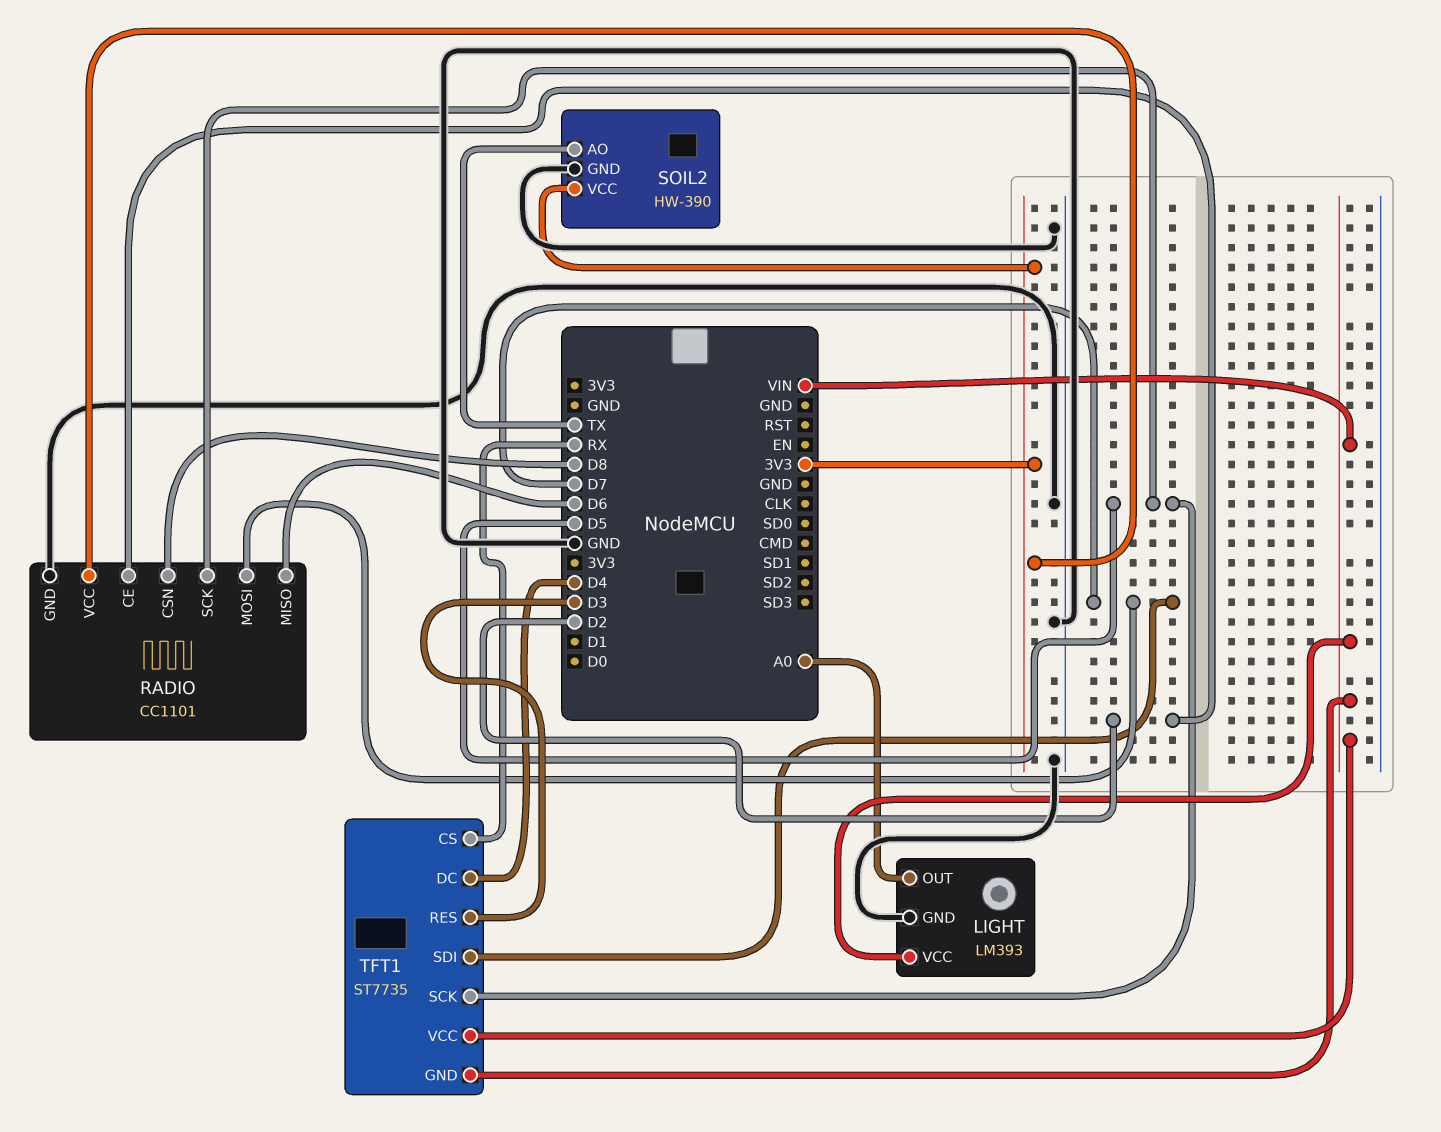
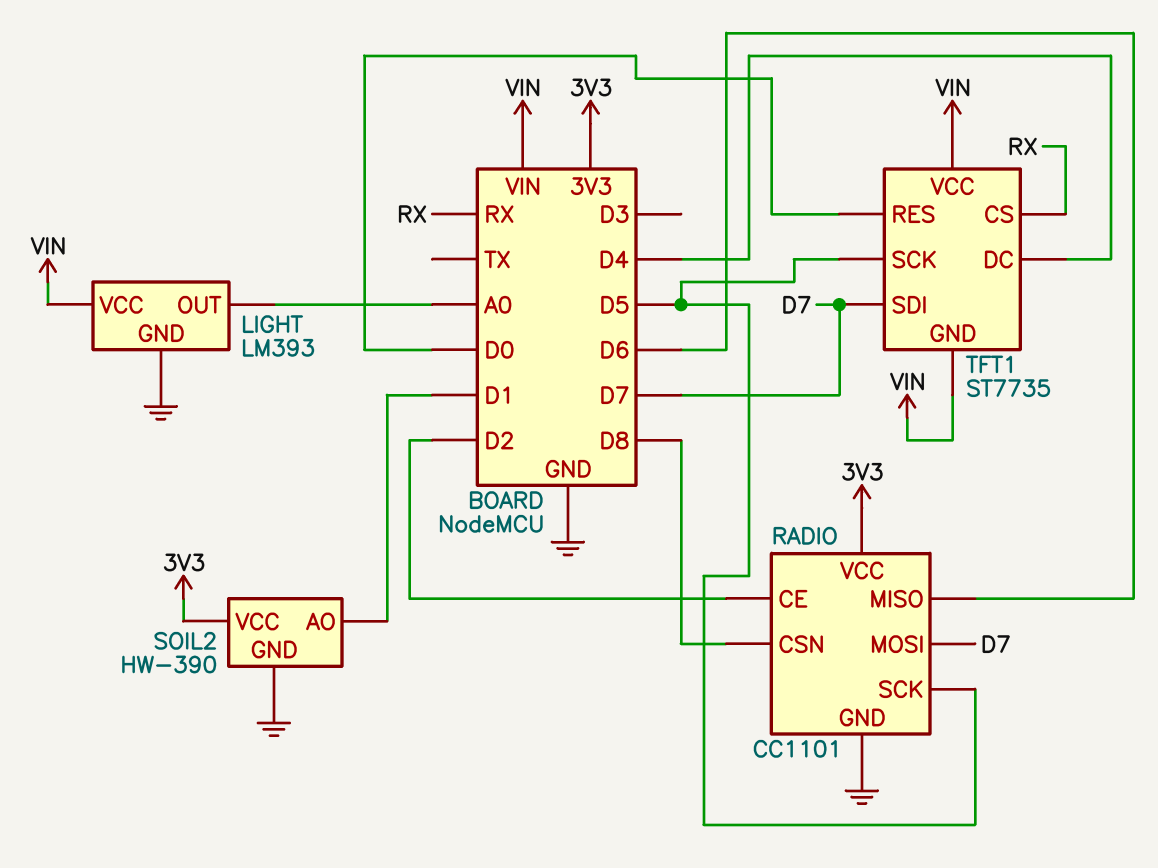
SOIL2 pin AO: TX -> D1
TFT1 pin RES: D3 -> D0

